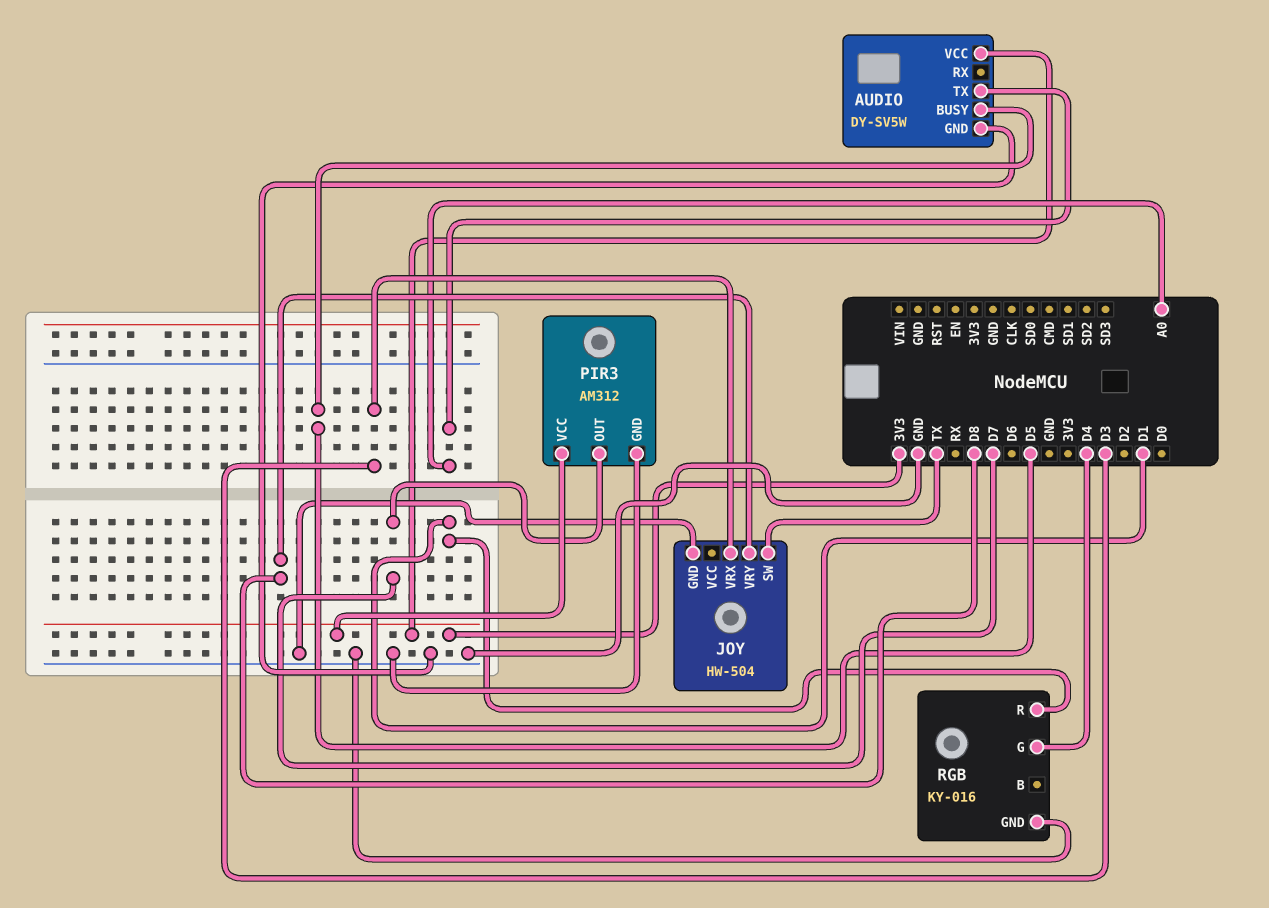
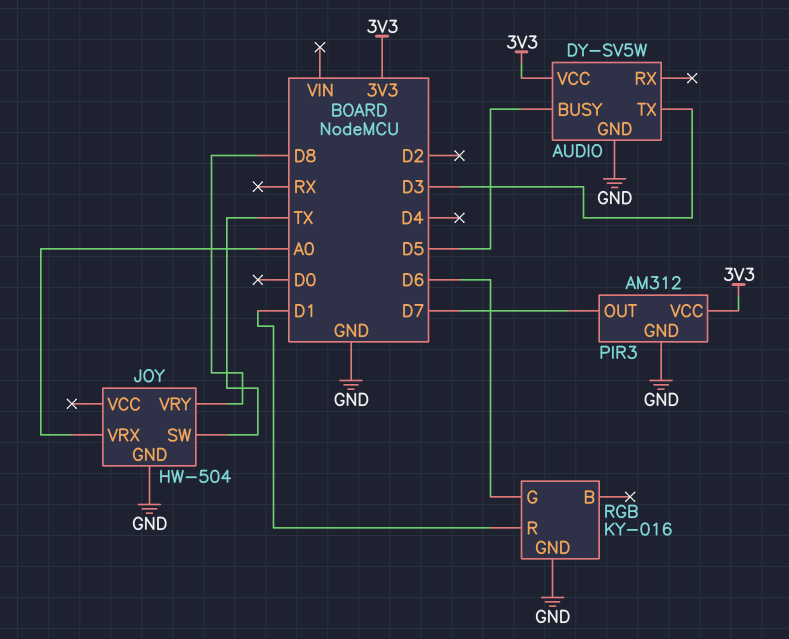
AUDIO pin TX: A0 -> D3
JOY pin VRX: D3 -> A0
RGB pin G: D4 -> D6

